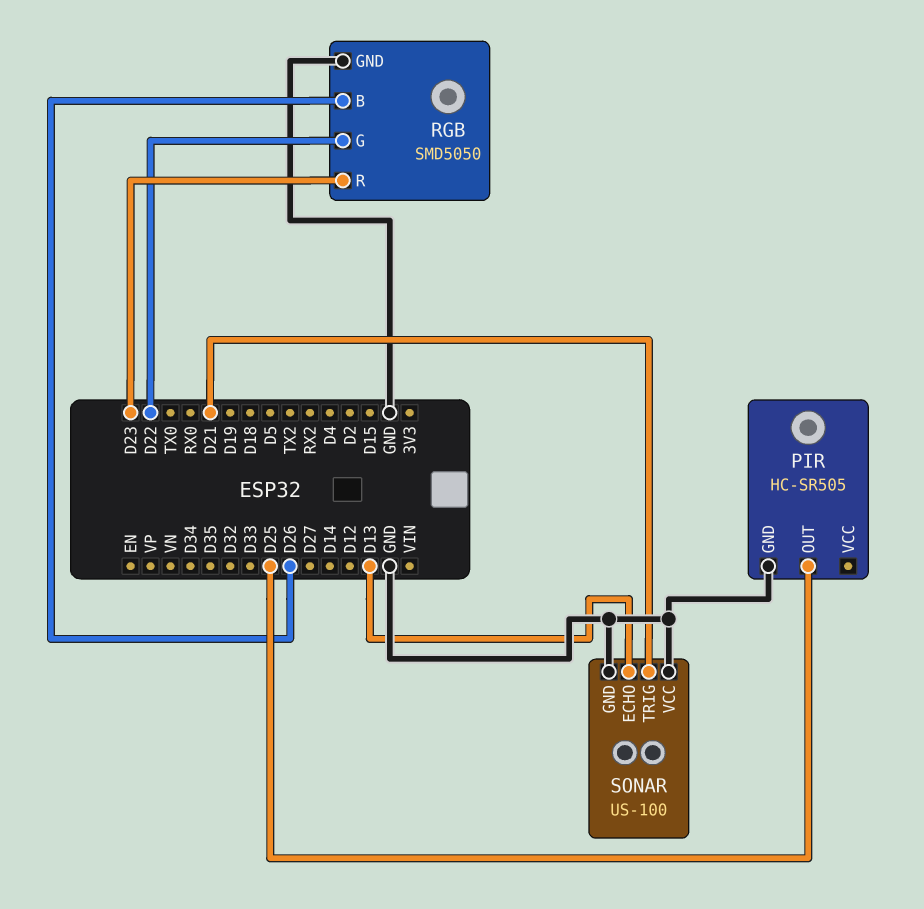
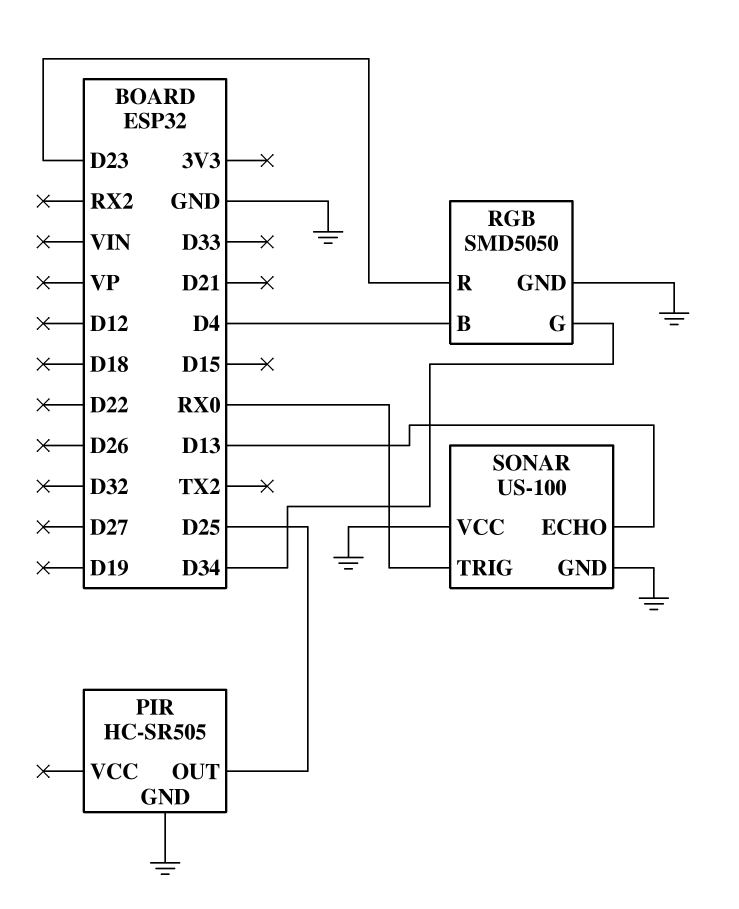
RGB pin B: D26 -> D4
RGB pin G: D22 -> D34
SONAR pin TRIG: D21 -> RX0

